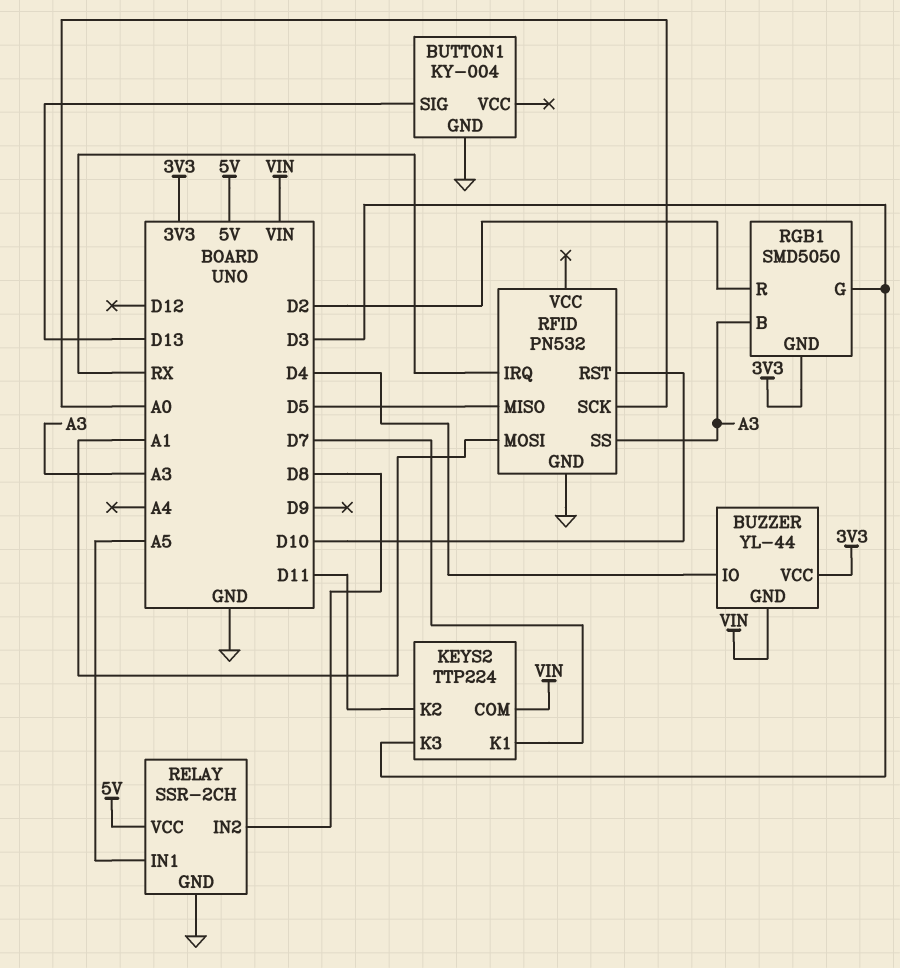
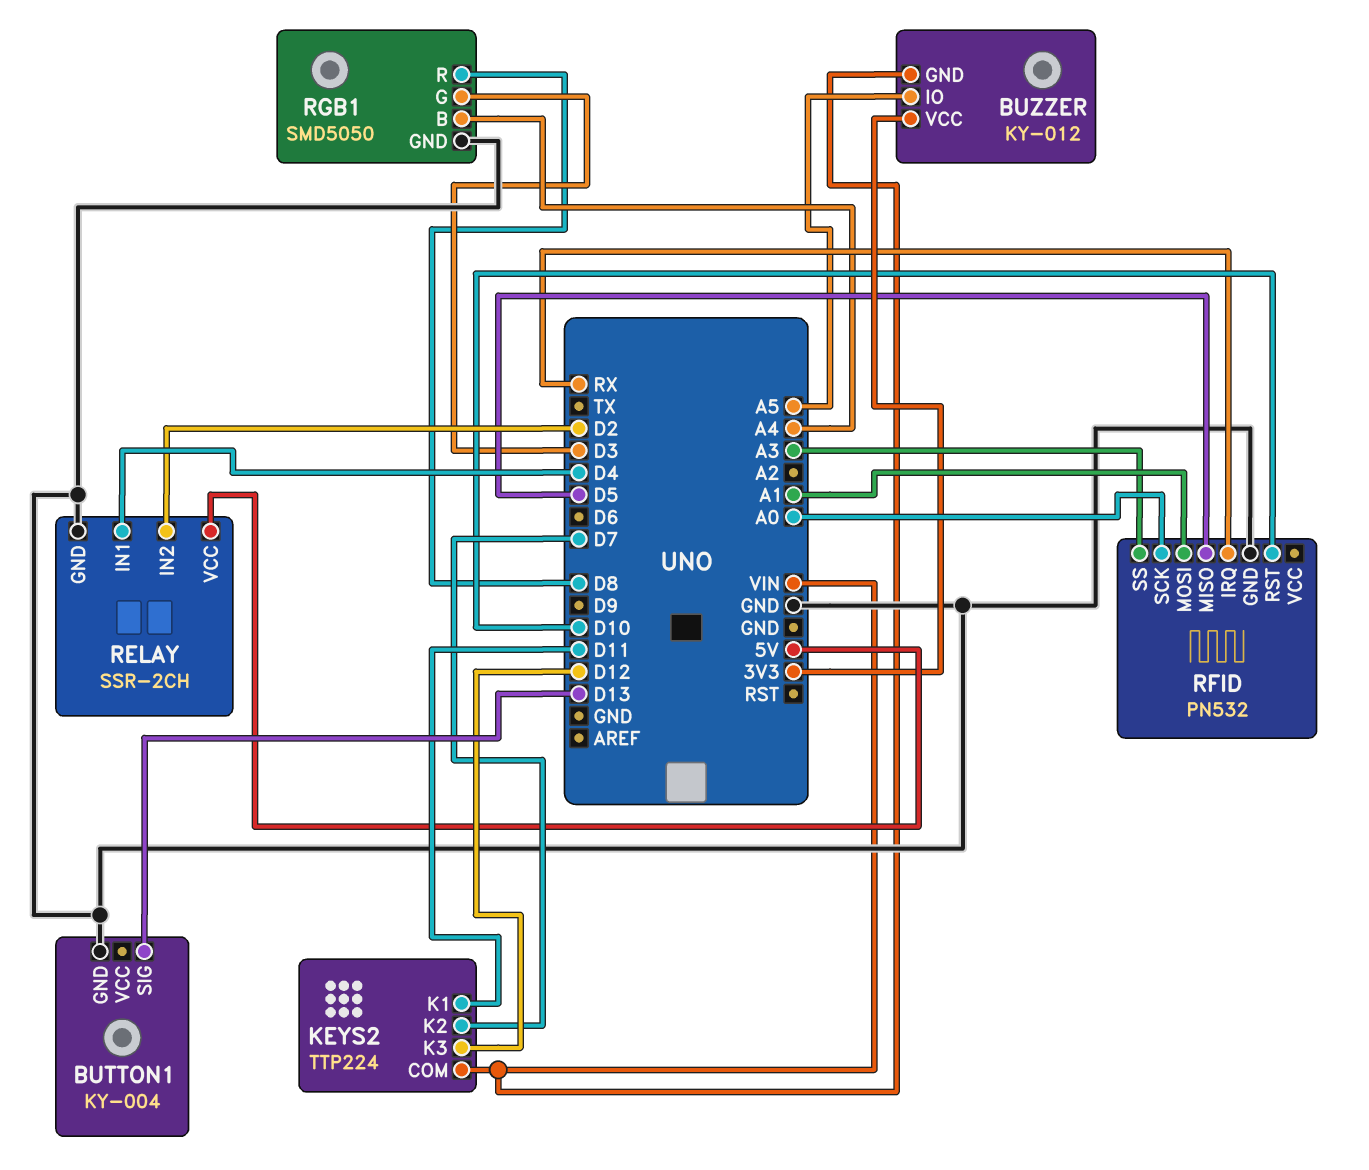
BUZZER: YL-44 -> KY-012
BUZZER pin IO: D4 -> A5
KEYS2 pin K1: D7 -> D11
KEYS2 pin K2: D11 -> D7
KEYS2 pin K3: D3 -> D12
RELAY pin IN1: A5 -> D4
RELAY pin IN2: D8 -> D2
RGB1 pin B: A3 -> A4
RGB1 pin GND: 3V3 -> GND
RGB1 pin R: D2 -> D8

